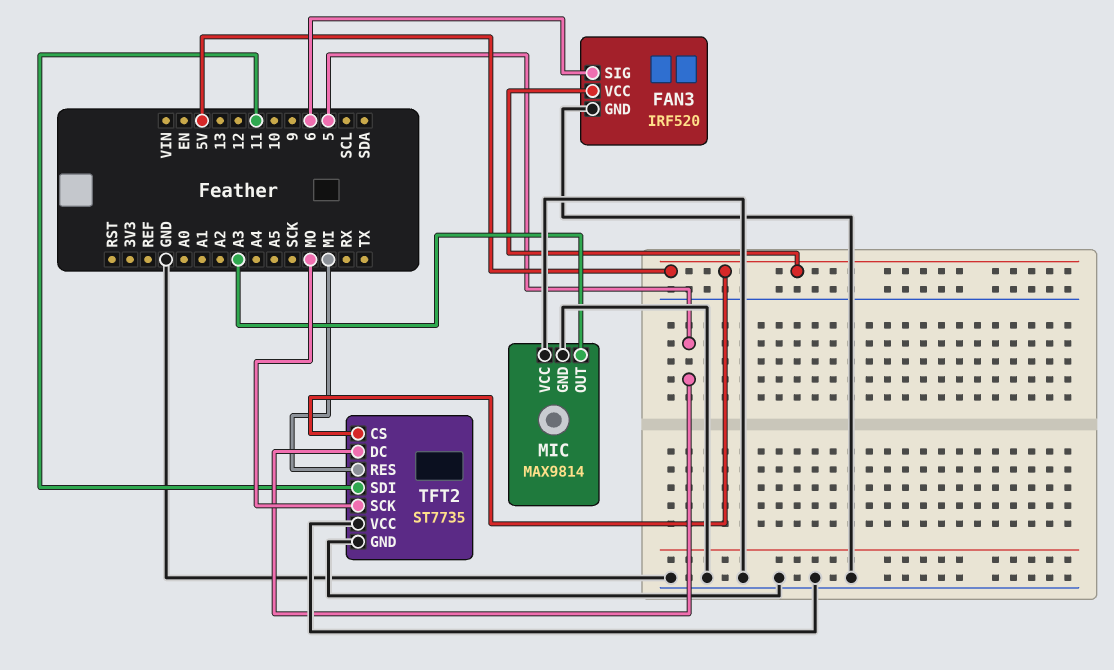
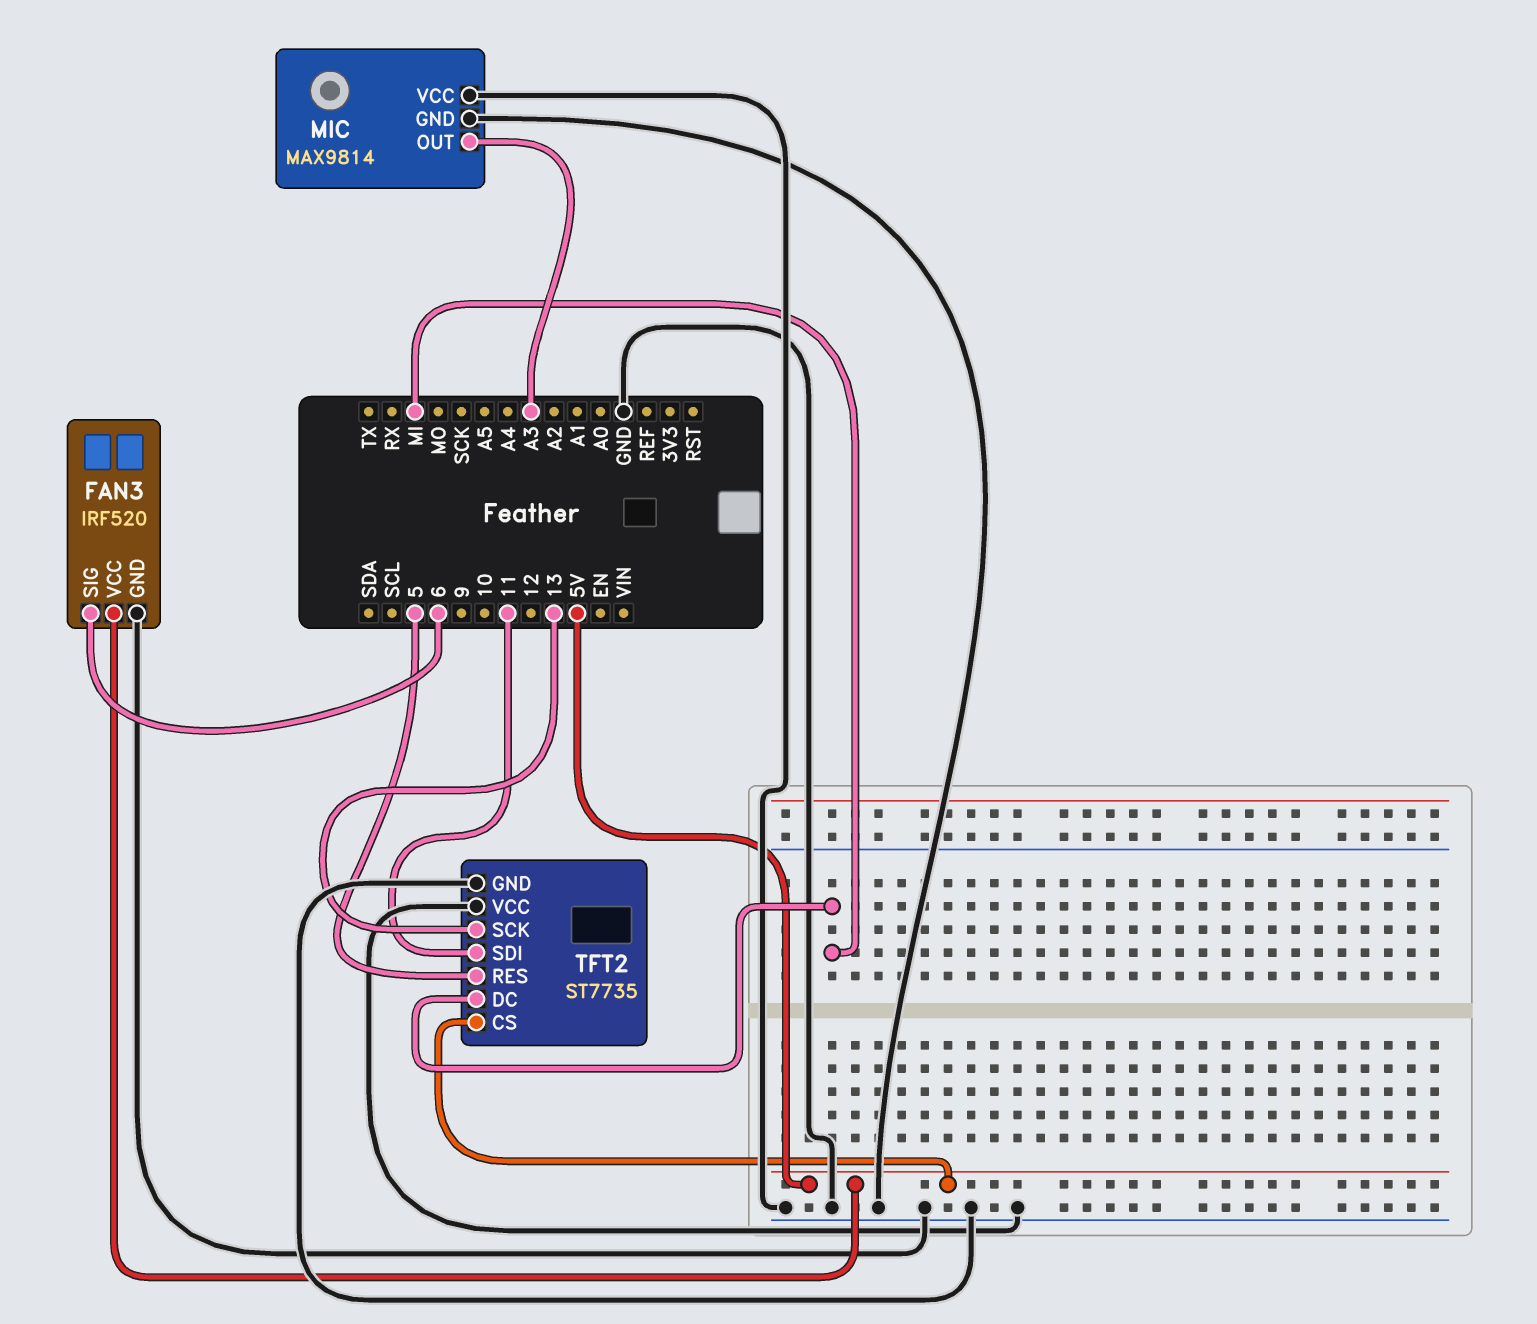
TFT2 pin DC: 5 -> MI
TFT2 pin RES: MI -> 5
TFT2 pin SCK: MO -> 13

